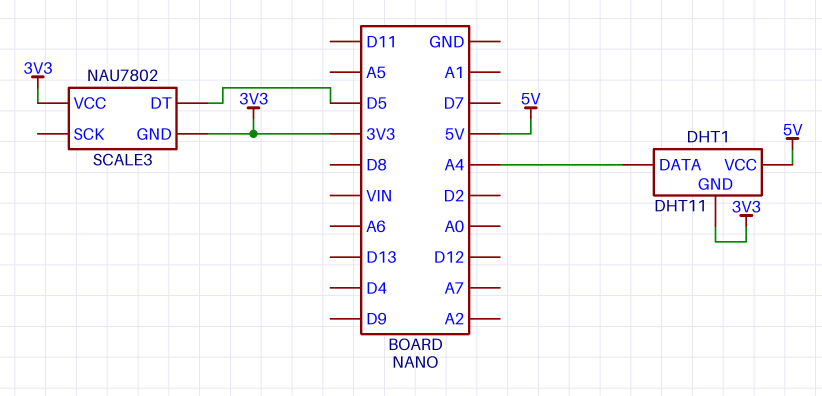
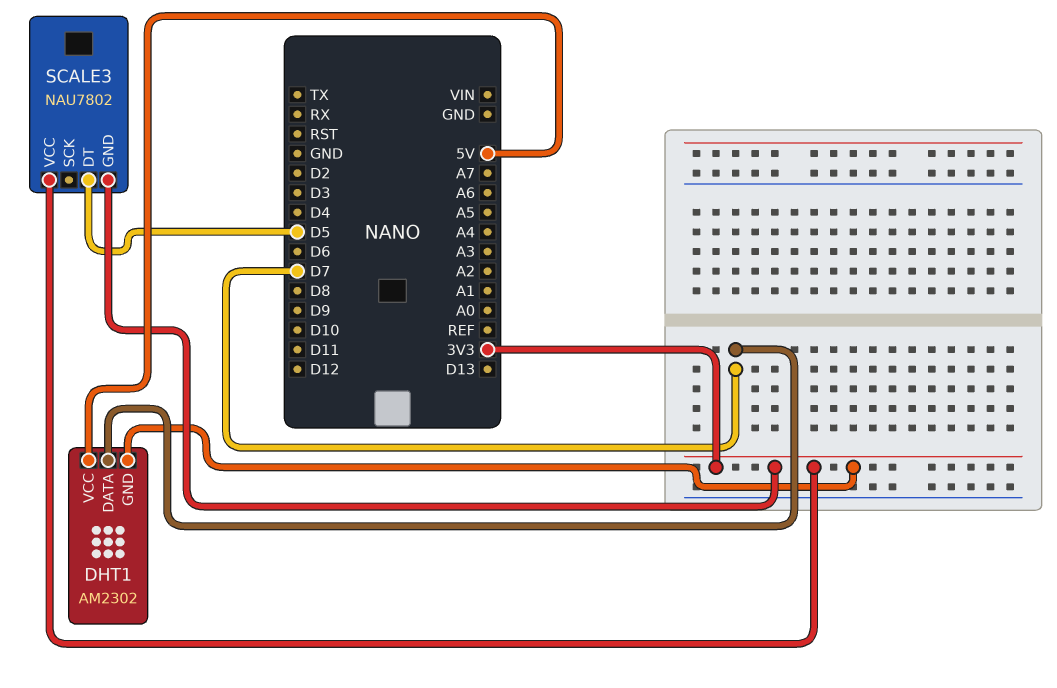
DHT1: DHT11 -> AM2302
DHT1 pin DATA: A4 -> D7

